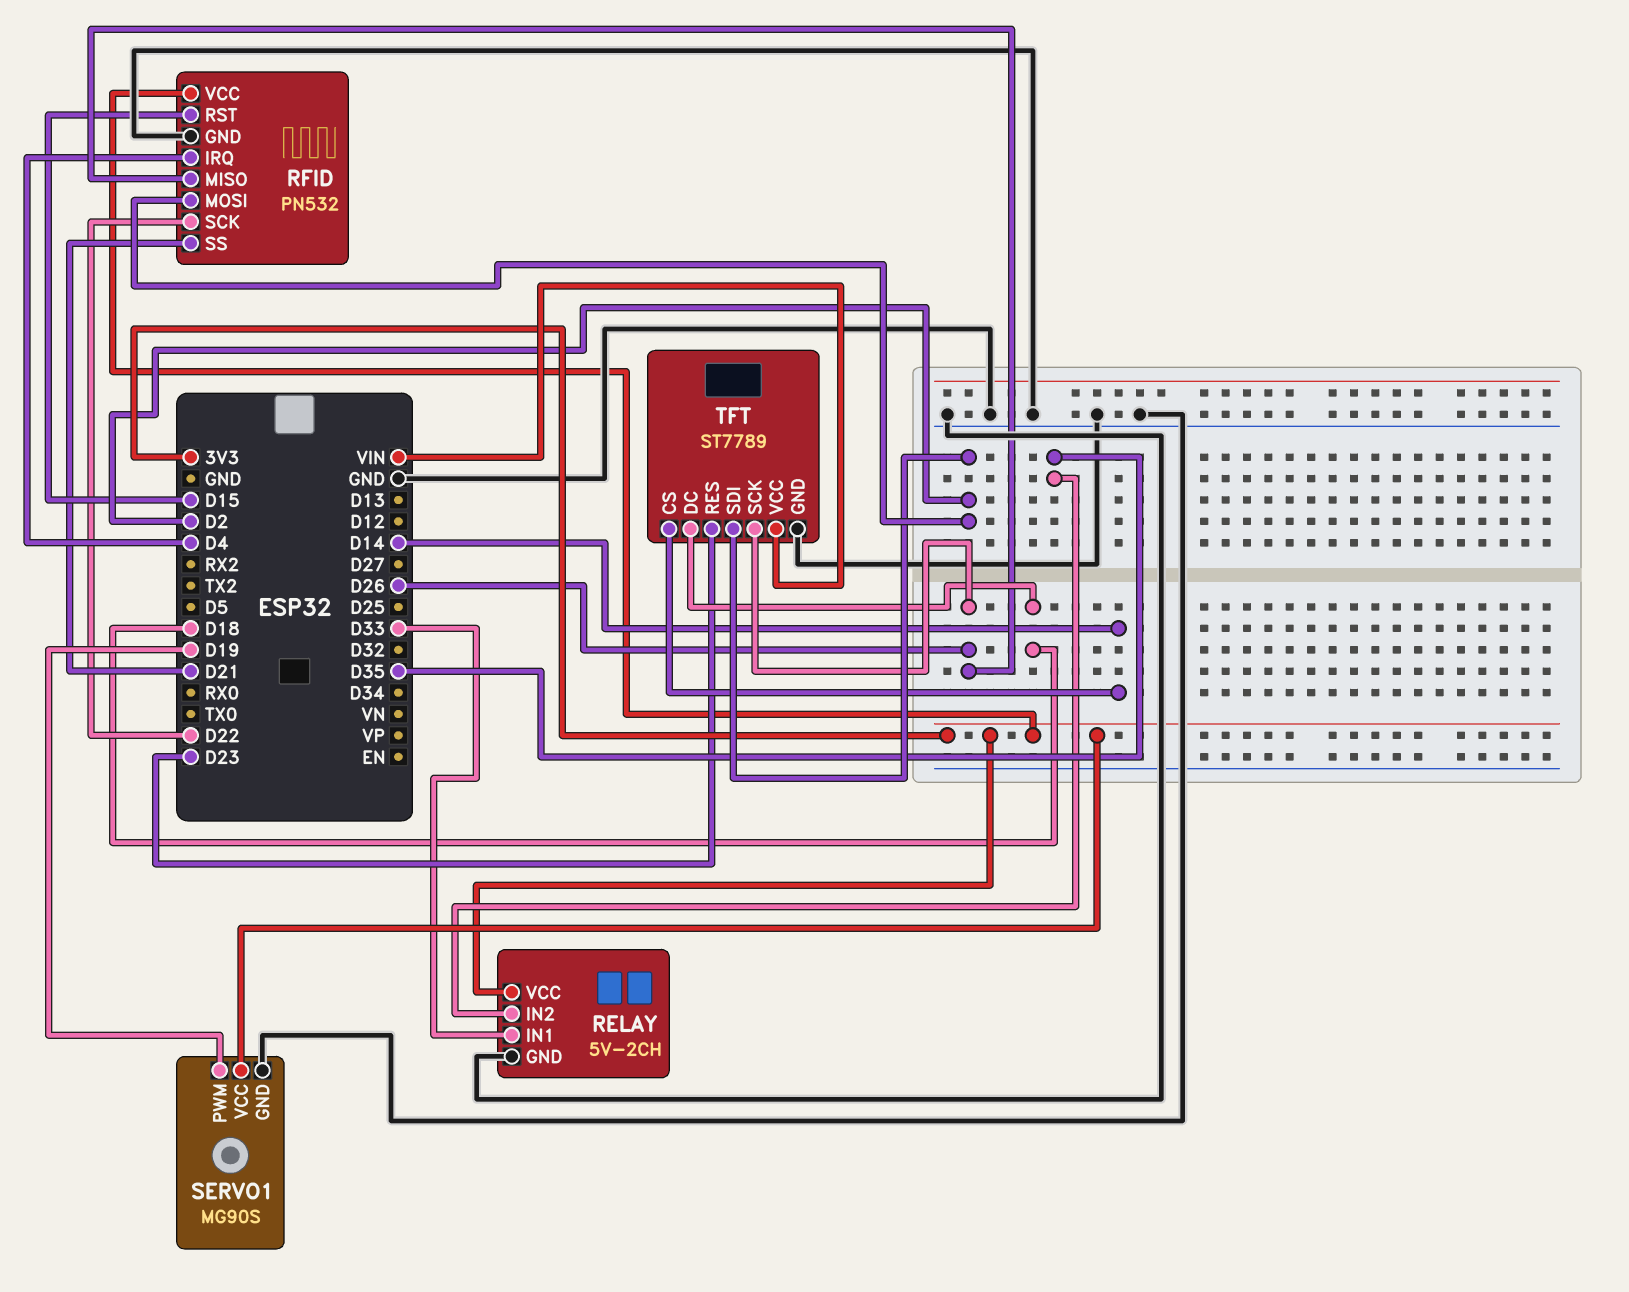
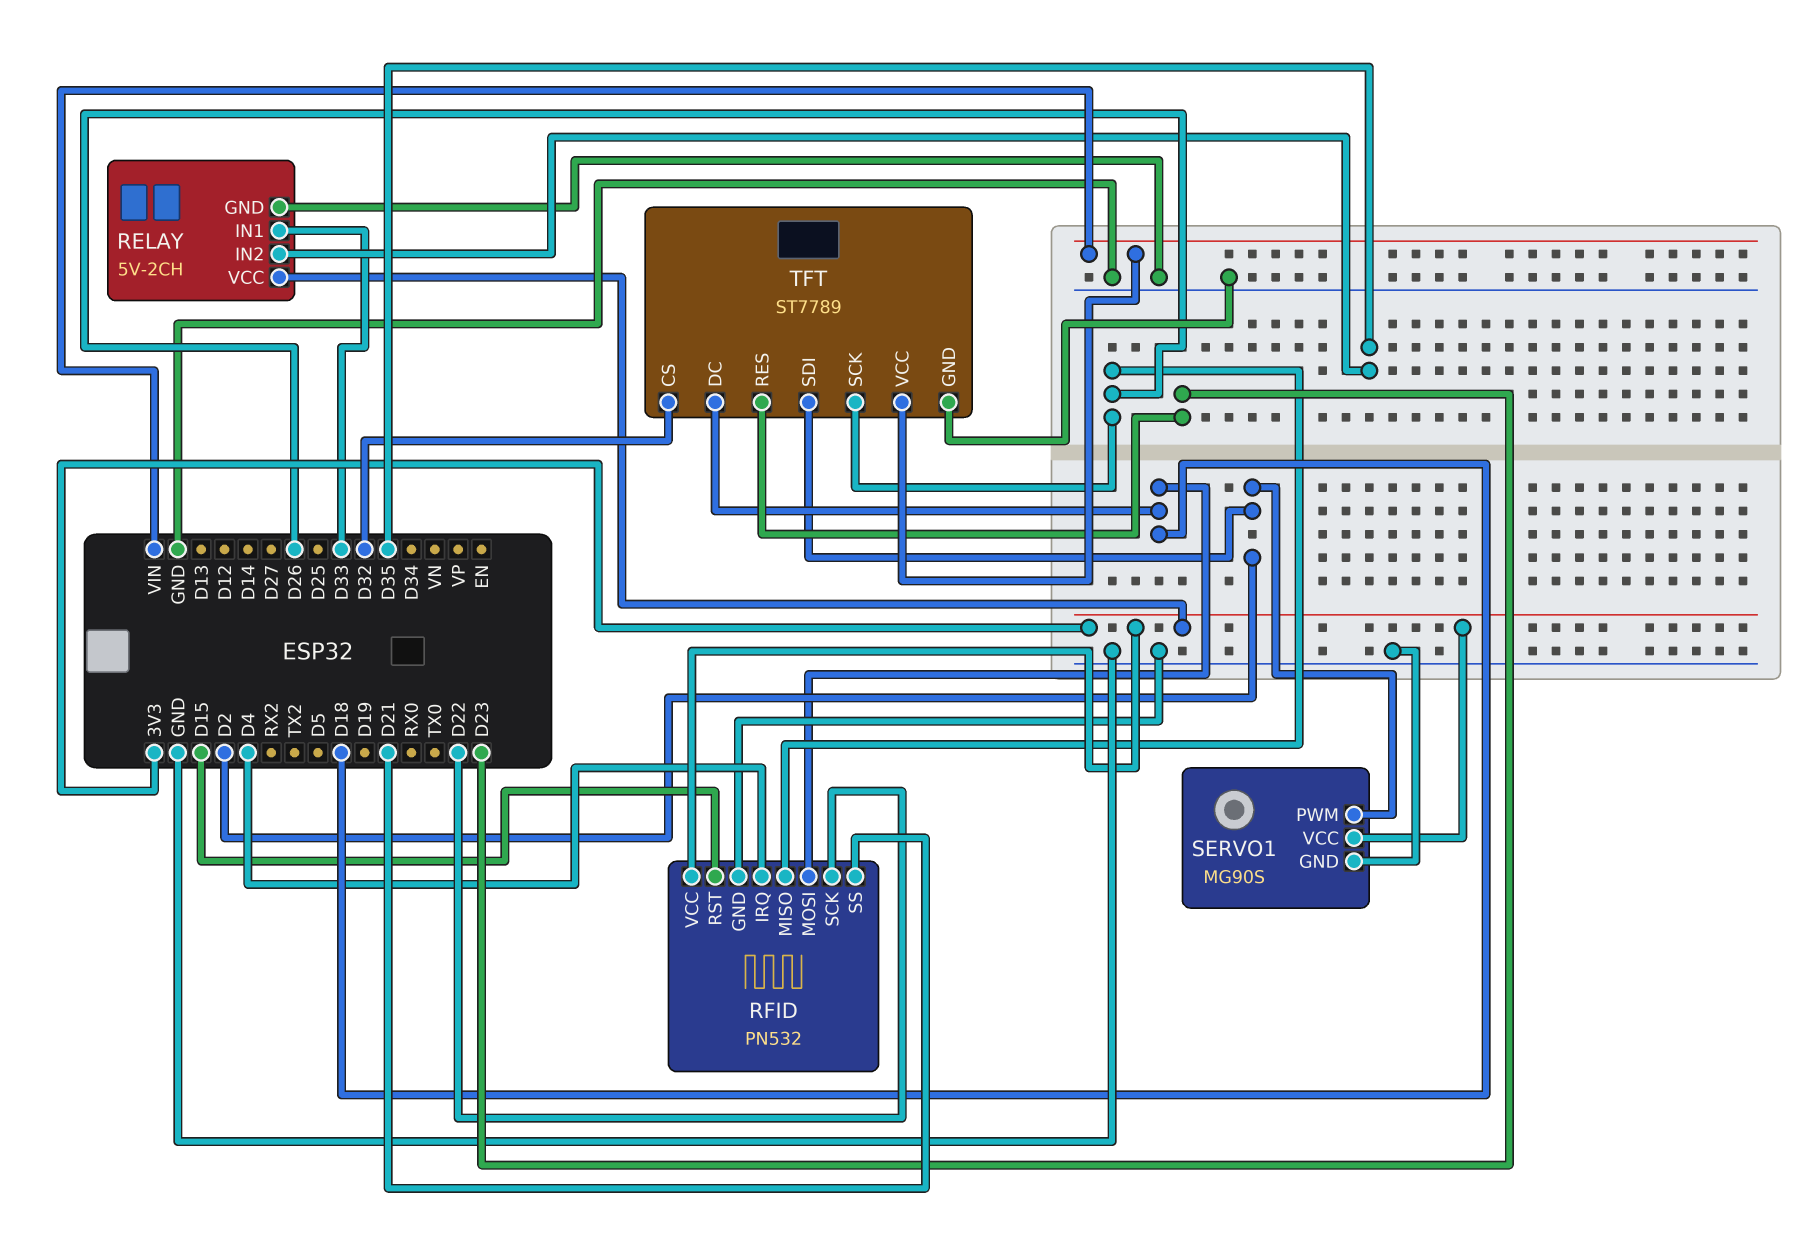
RFID pin MOSI: D2 -> D18
SERVO1 pin PWM: D19 -> D2
TFT pin CS: D14 -> D32

